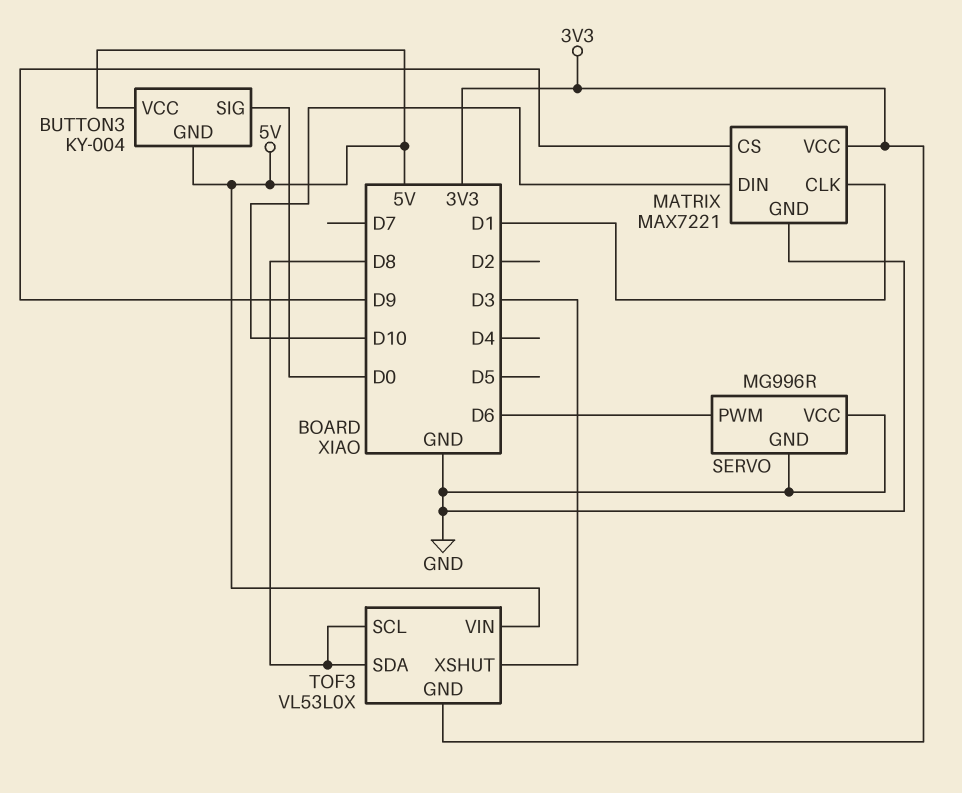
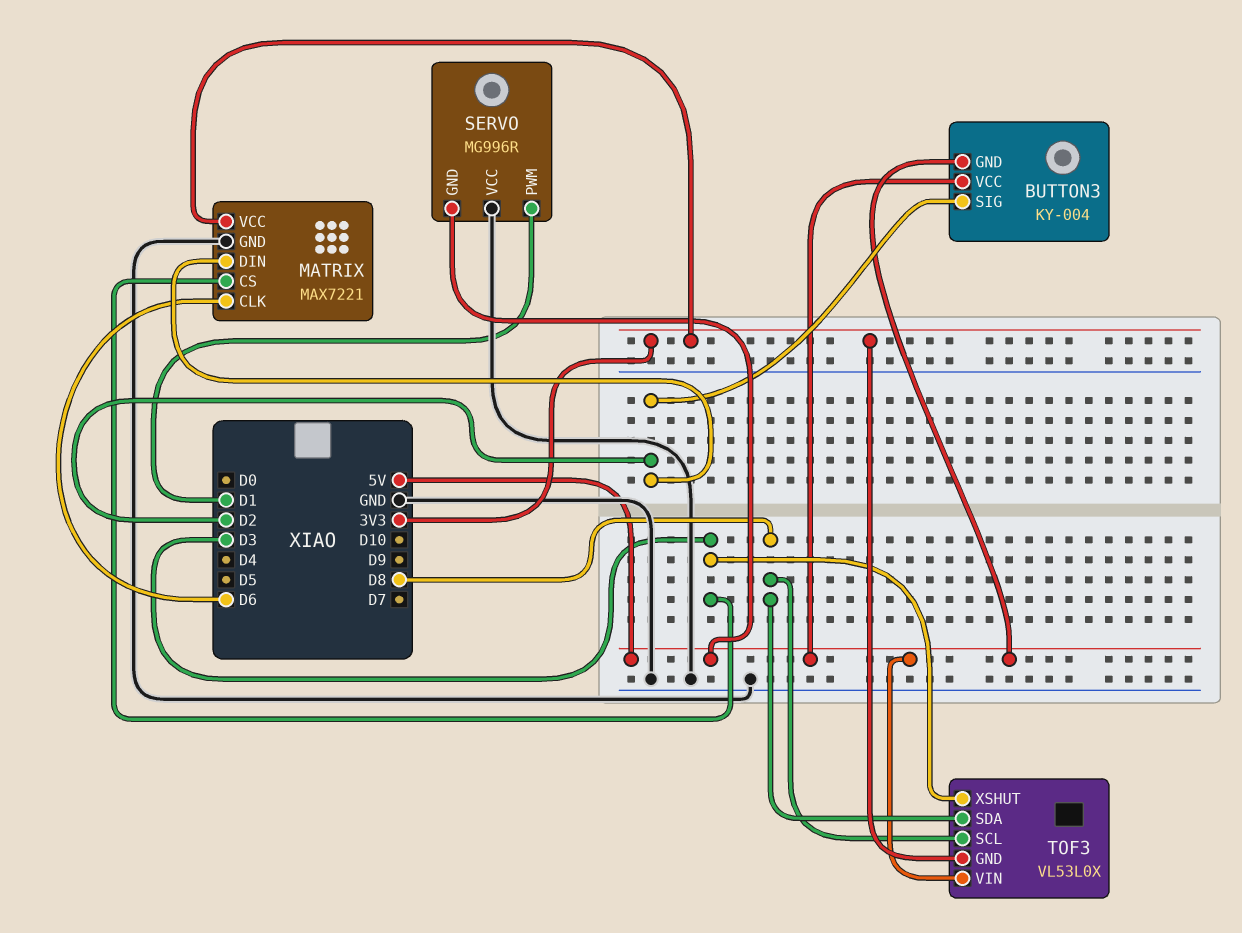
BUTTON3 pin SIG: D0 -> D2
MATRIX pin CLK: D1 -> D6
MATRIX pin CS: D9 -> D3
MATRIX pin DIN: D10 -> D2
SERVO pin GND: GND -> 5V
SERVO pin PWM: D6 -> D1

